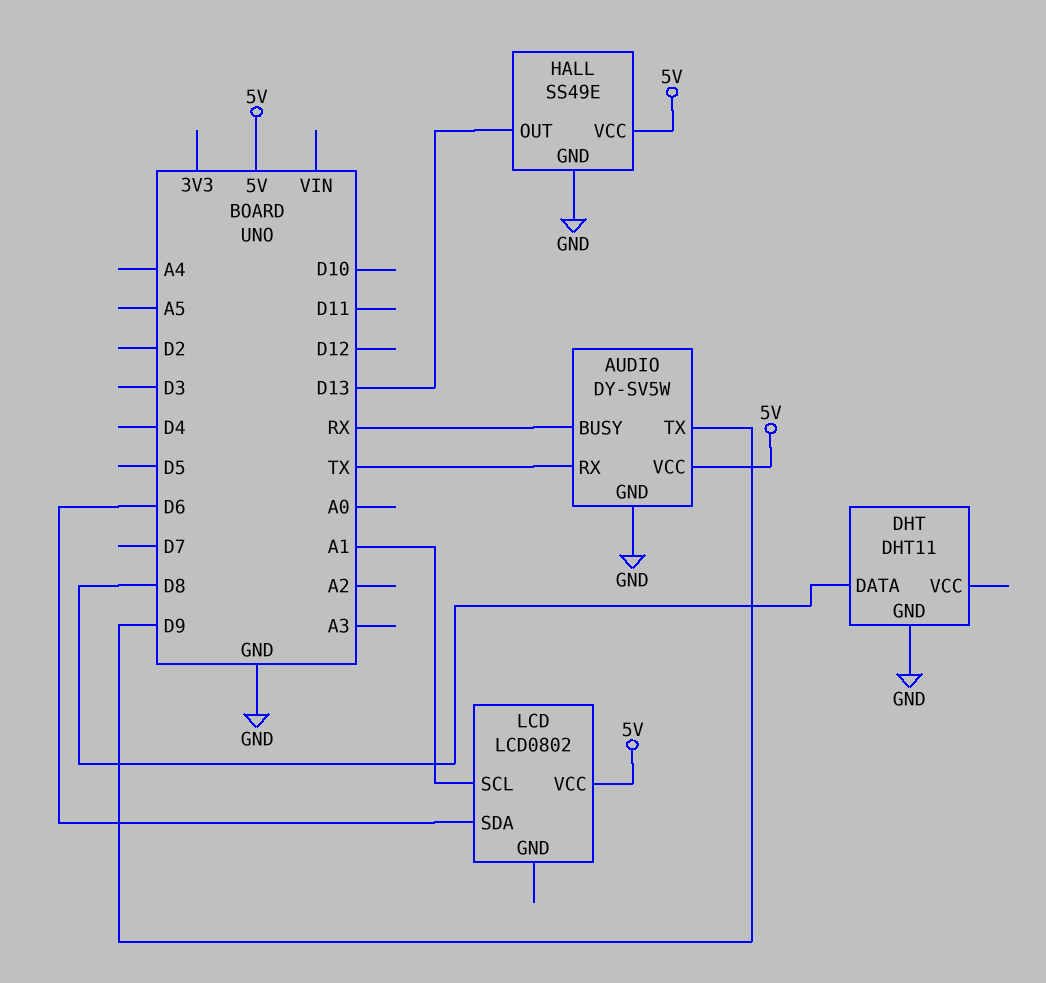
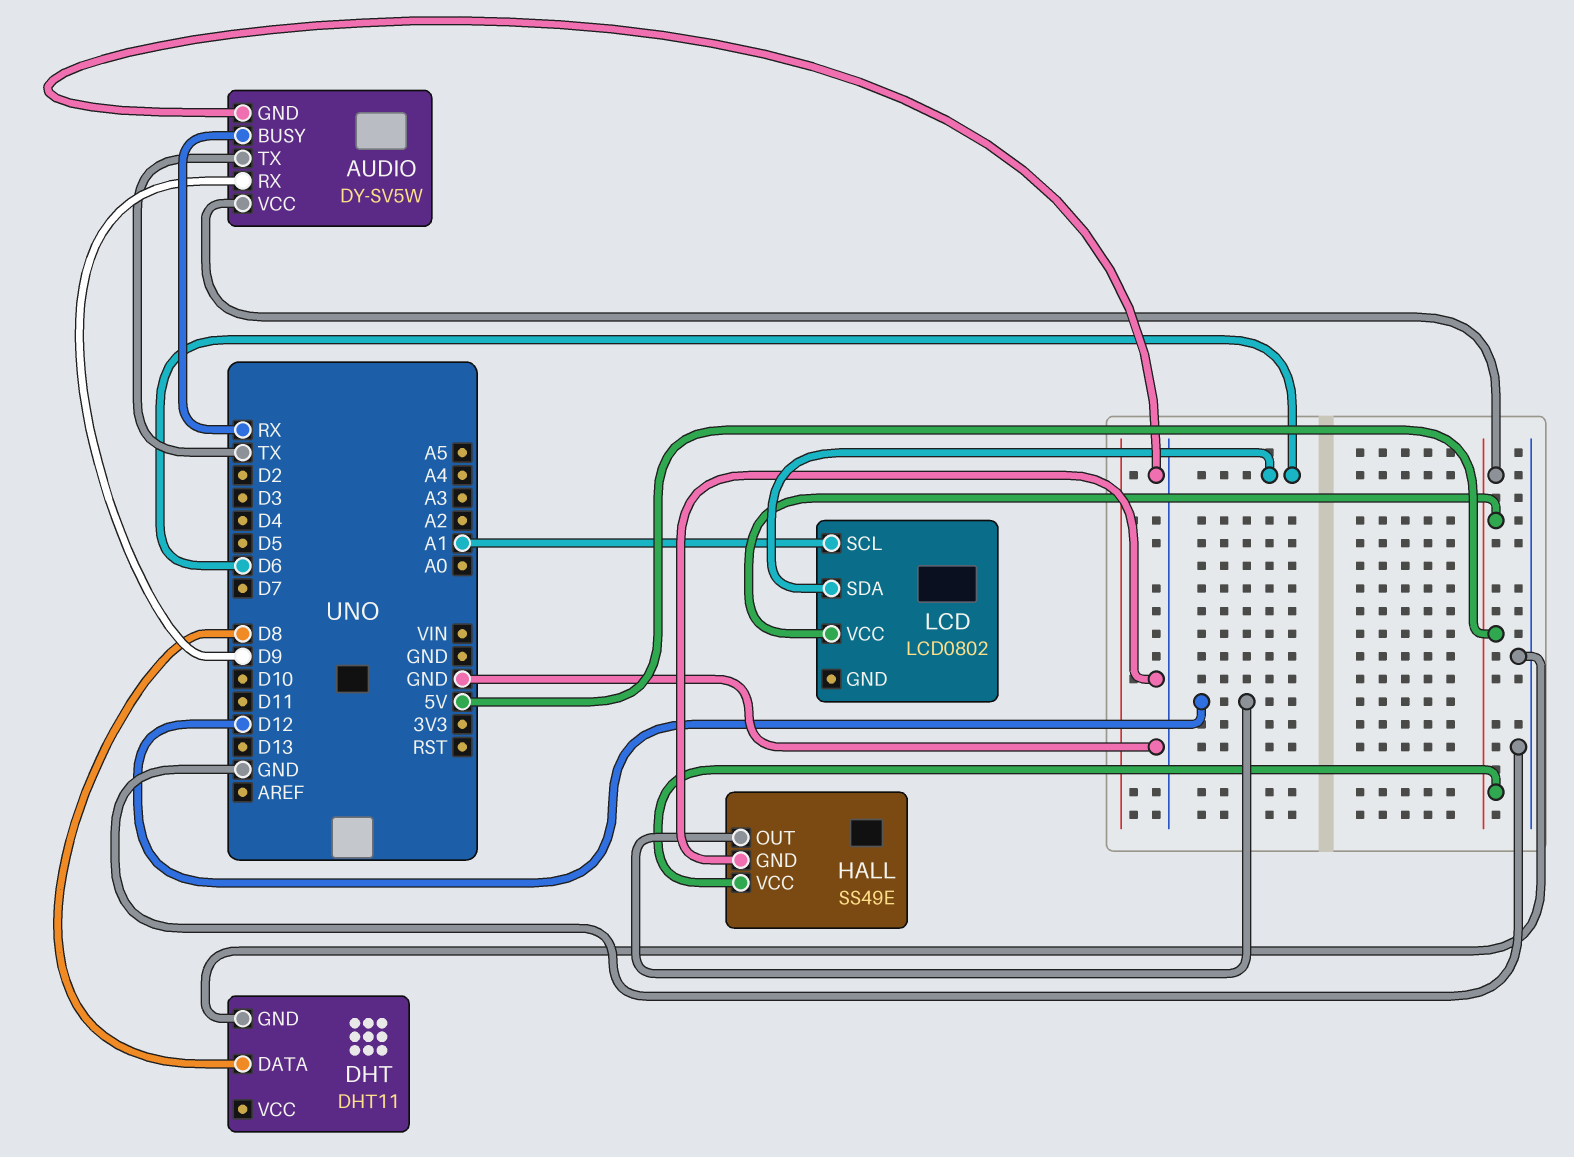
AUDIO pin RX: TX -> D9
AUDIO pin TX: D9 -> TX
HALL pin OUT: D13 -> D12

